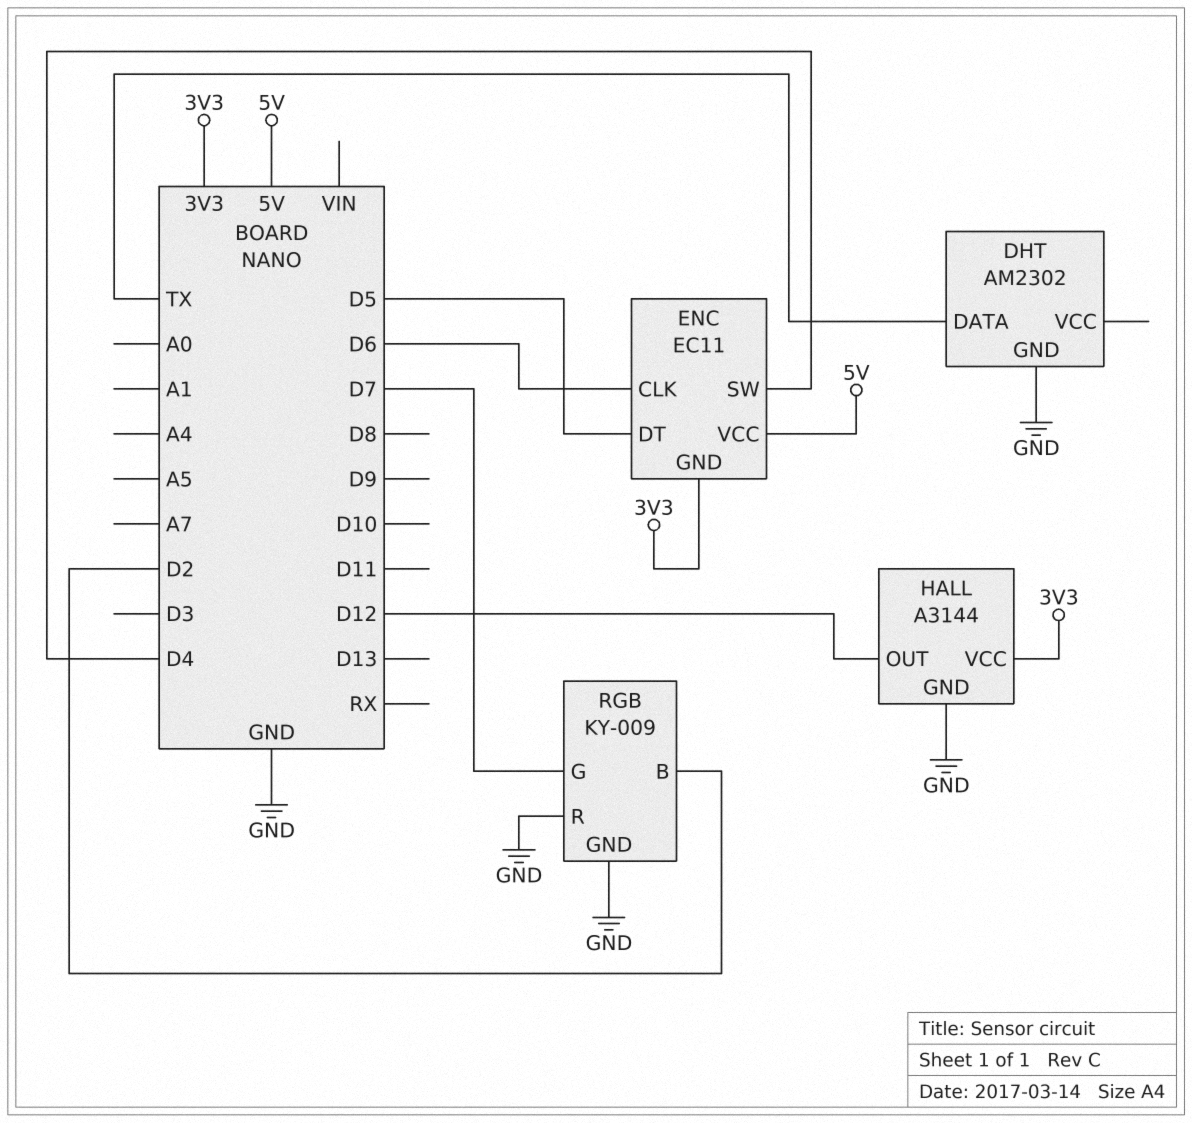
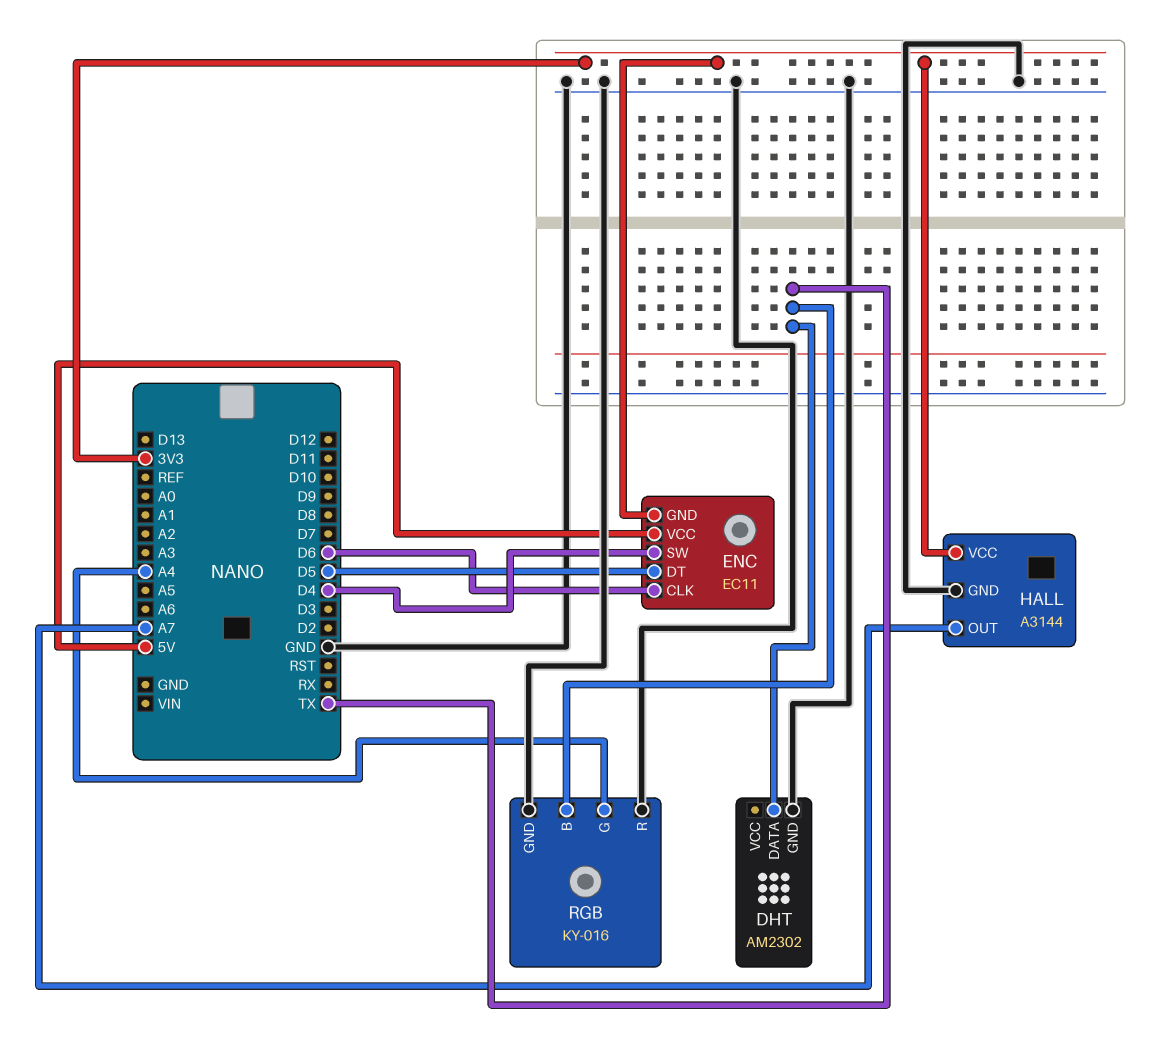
HALL pin OUT: D12 -> A7
RGB: KY-009 -> KY-016
RGB pin B: D2 -> TX
RGB pin G: D7 -> A4

